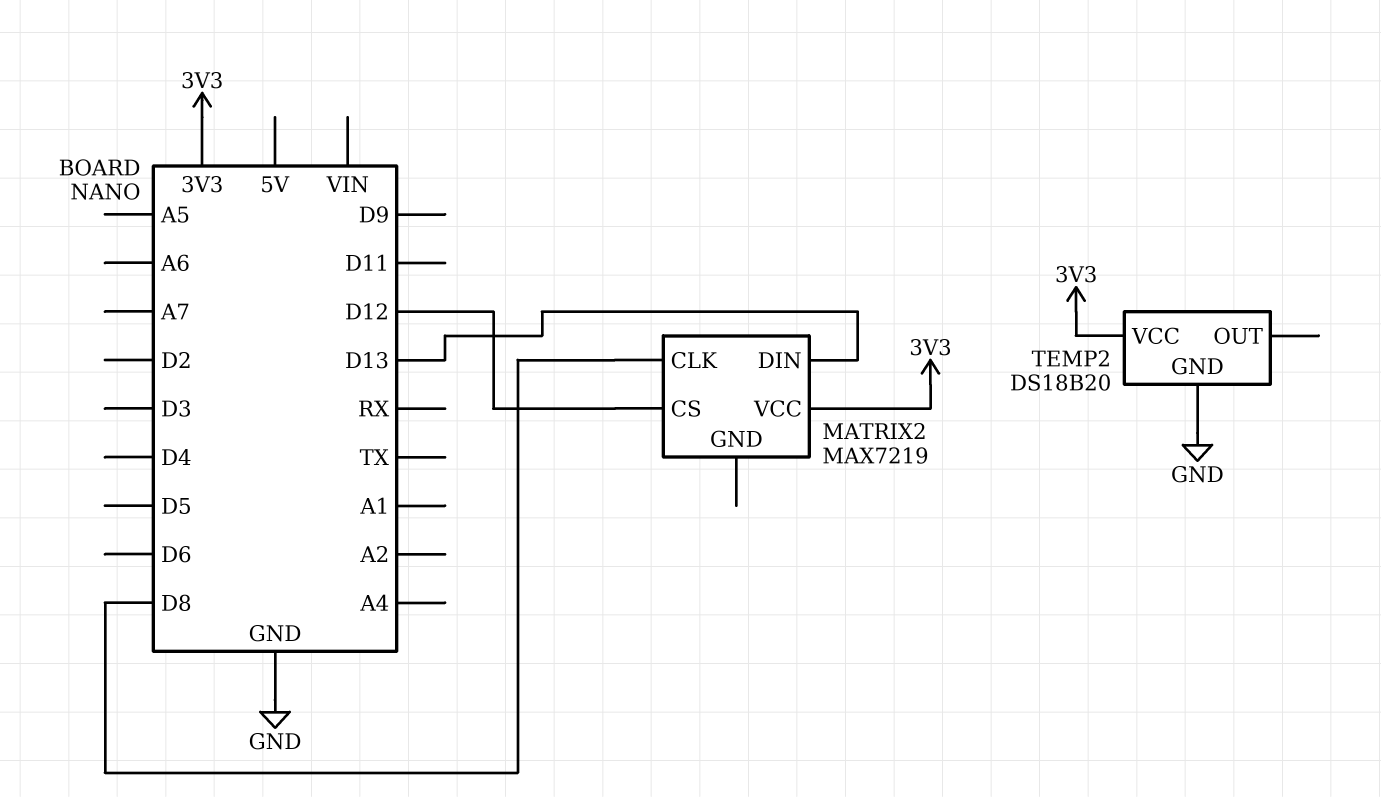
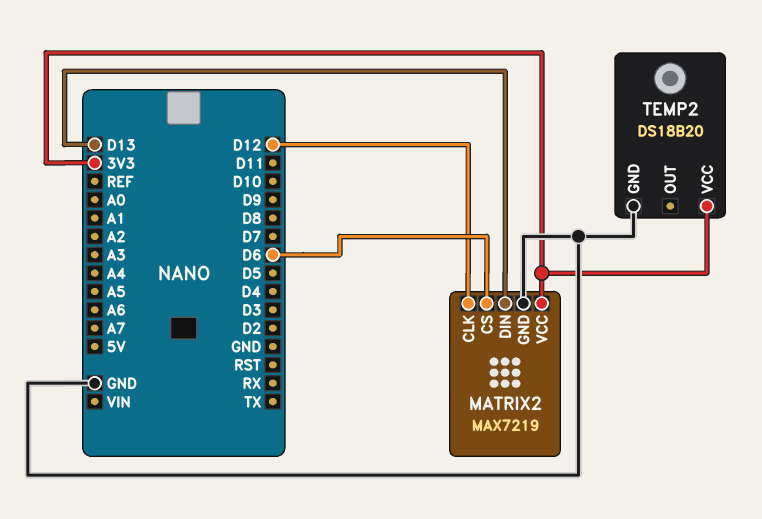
MATRIX2 pin CLK: D8 -> D12
MATRIX2 pin CS: D12 -> D6
MATRIX2 pin GND: none -> GND

